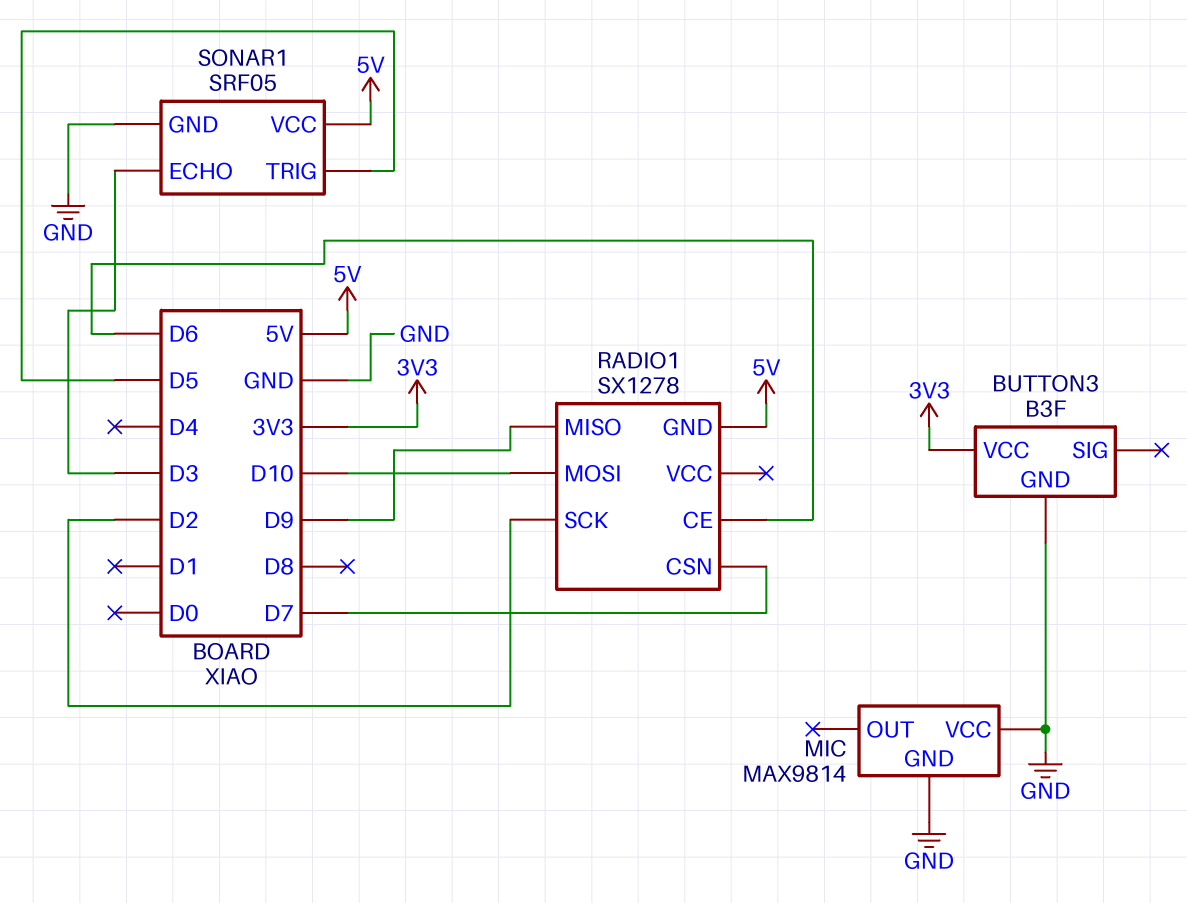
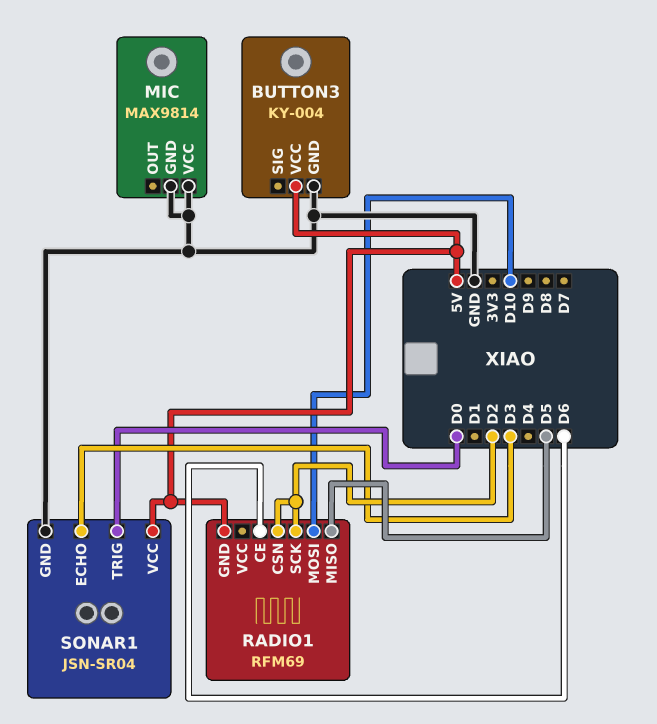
BUTTON3: B3F -> KY-004
BUTTON3 pin VCC: 3V3 -> 5V
RADIO1: SX1278 -> RFM69
RADIO1 pin CSN: D7 -> D2
RADIO1 pin MISO: D9 -> D5
SONAR1: SRF05 -> JSN-SR04
SONAR1 pin TRIG: D5 -> D0

